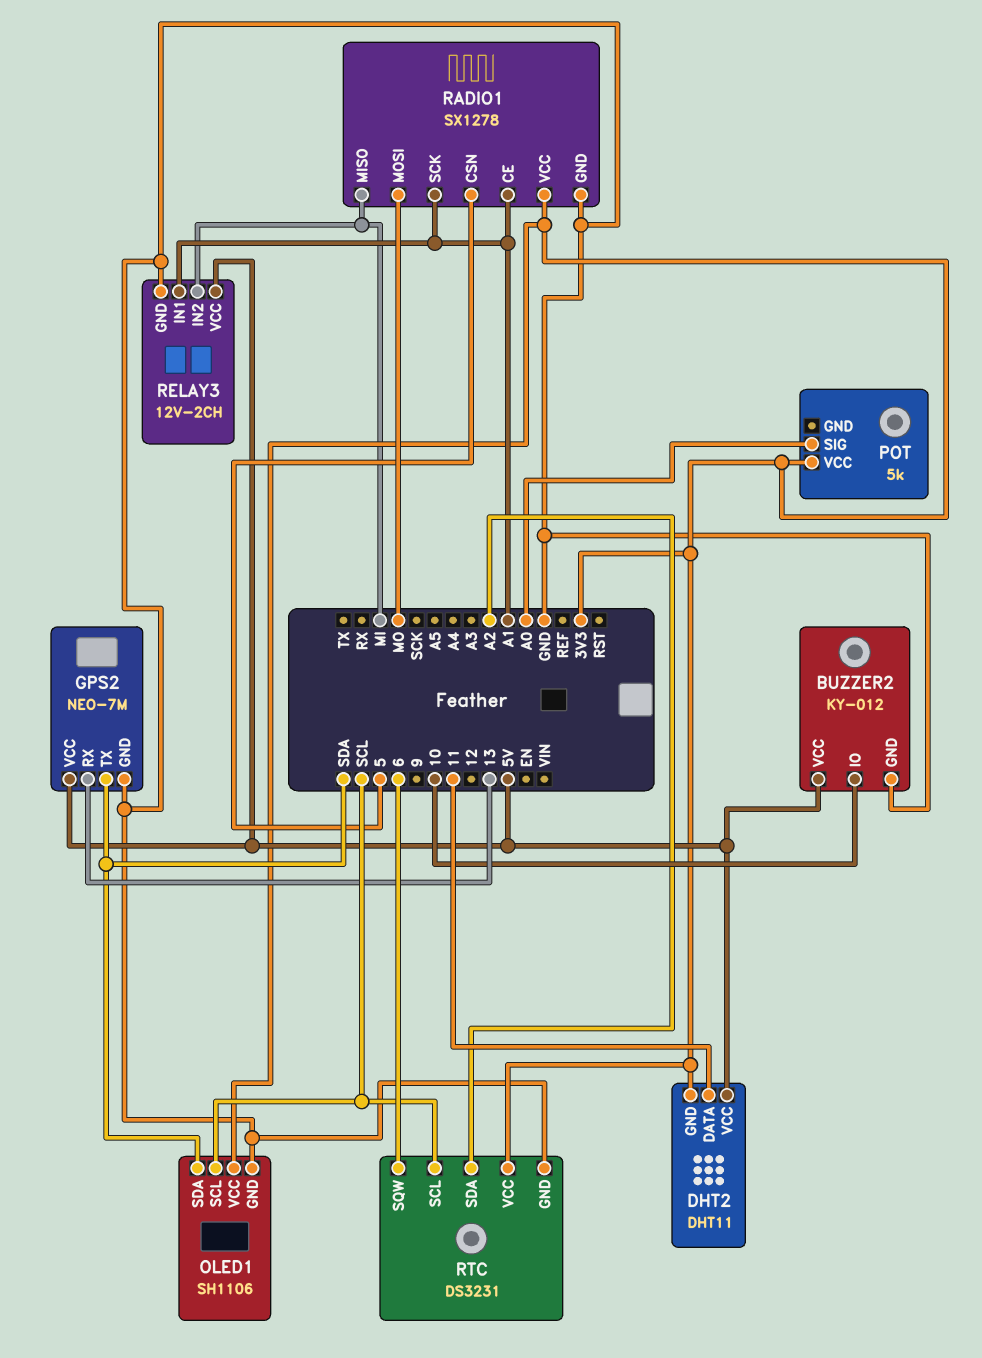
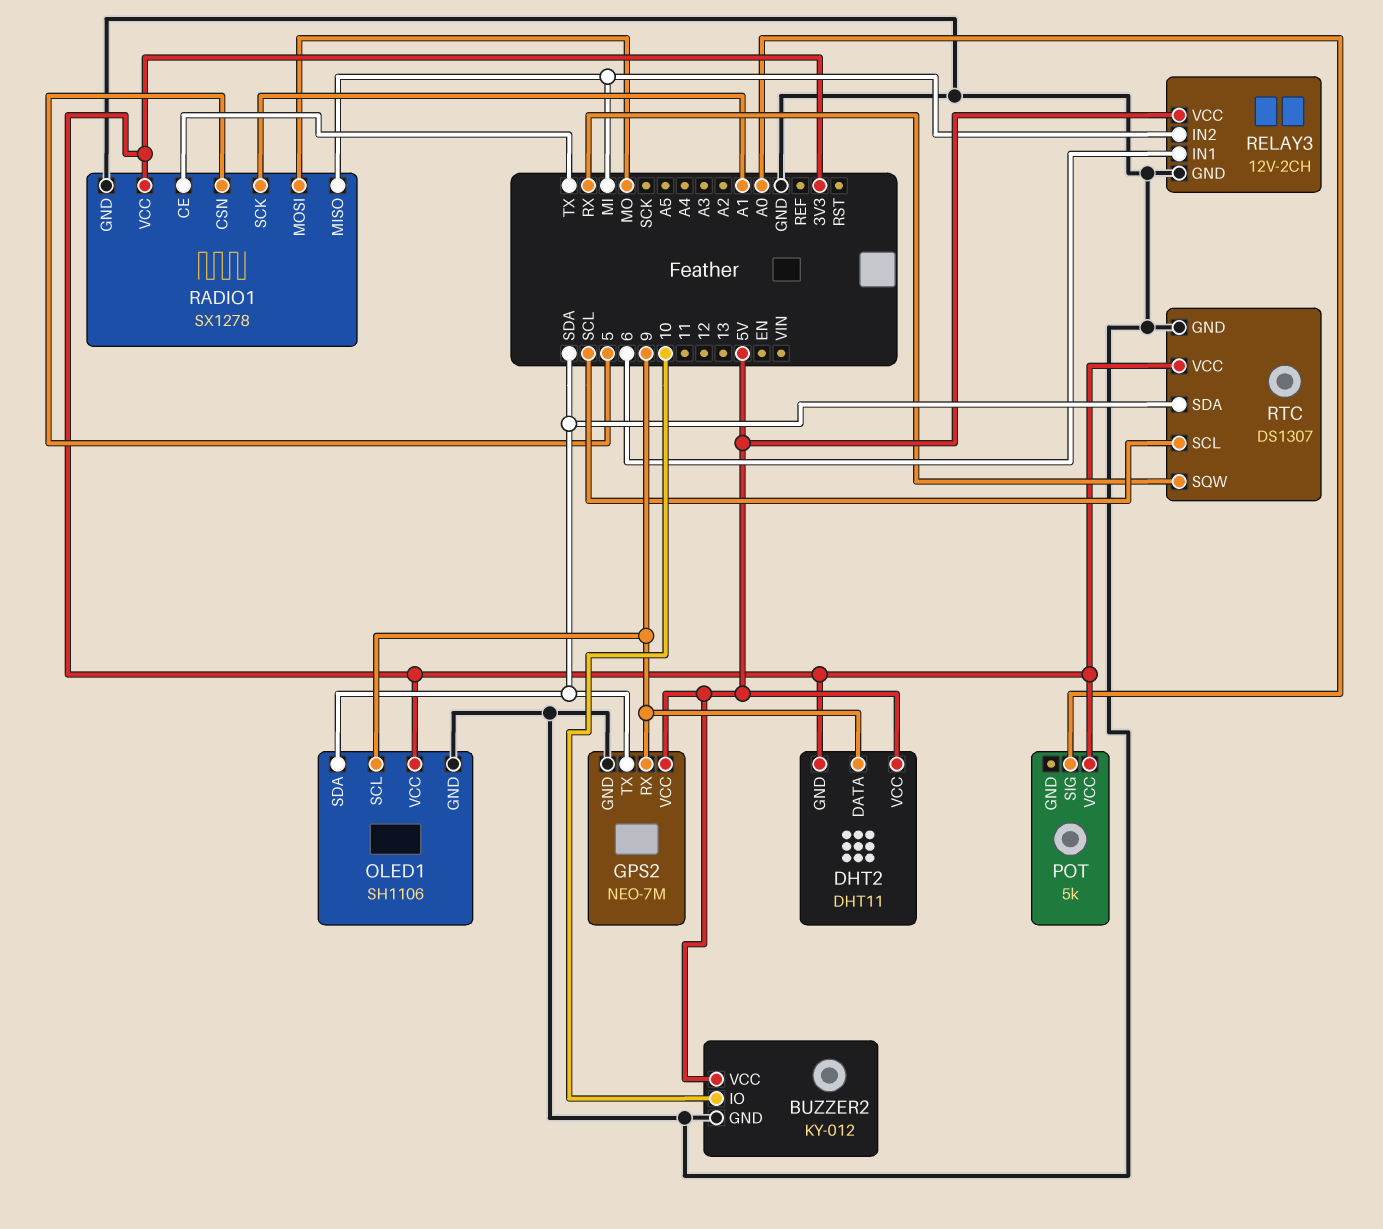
DHT2 pin DATA: 11 -> 9
GPS2 pin RX: 13 -> 9
OLED1 pin SCL: SCL -> 9
RADIO1 pin CE: A1 -> TX
RELAY3 pin IN1: A1 -> 6
RTC: DS3231 -> DS1307
RTC pin SDA: A2 -> SDA
RTC pin SQW: 6 -> RX

